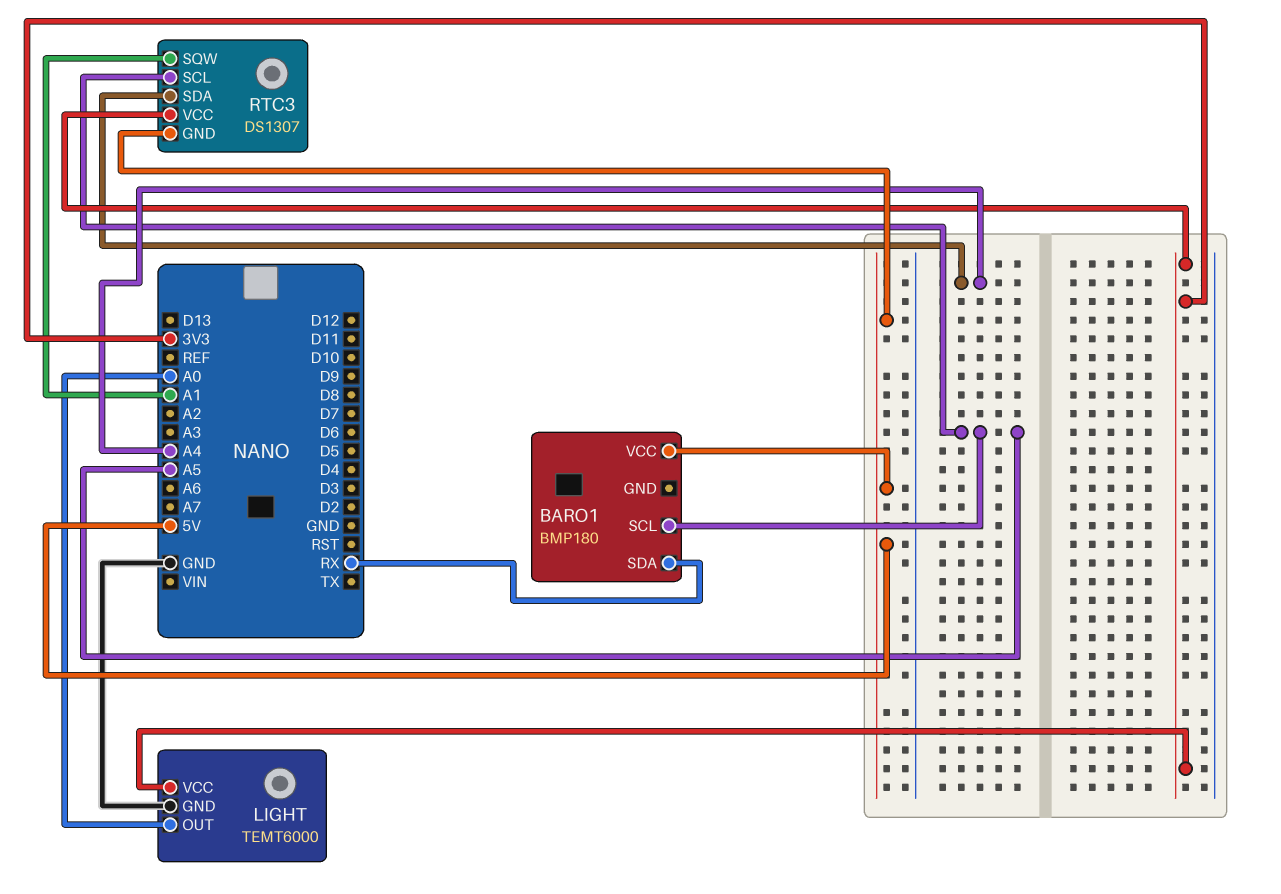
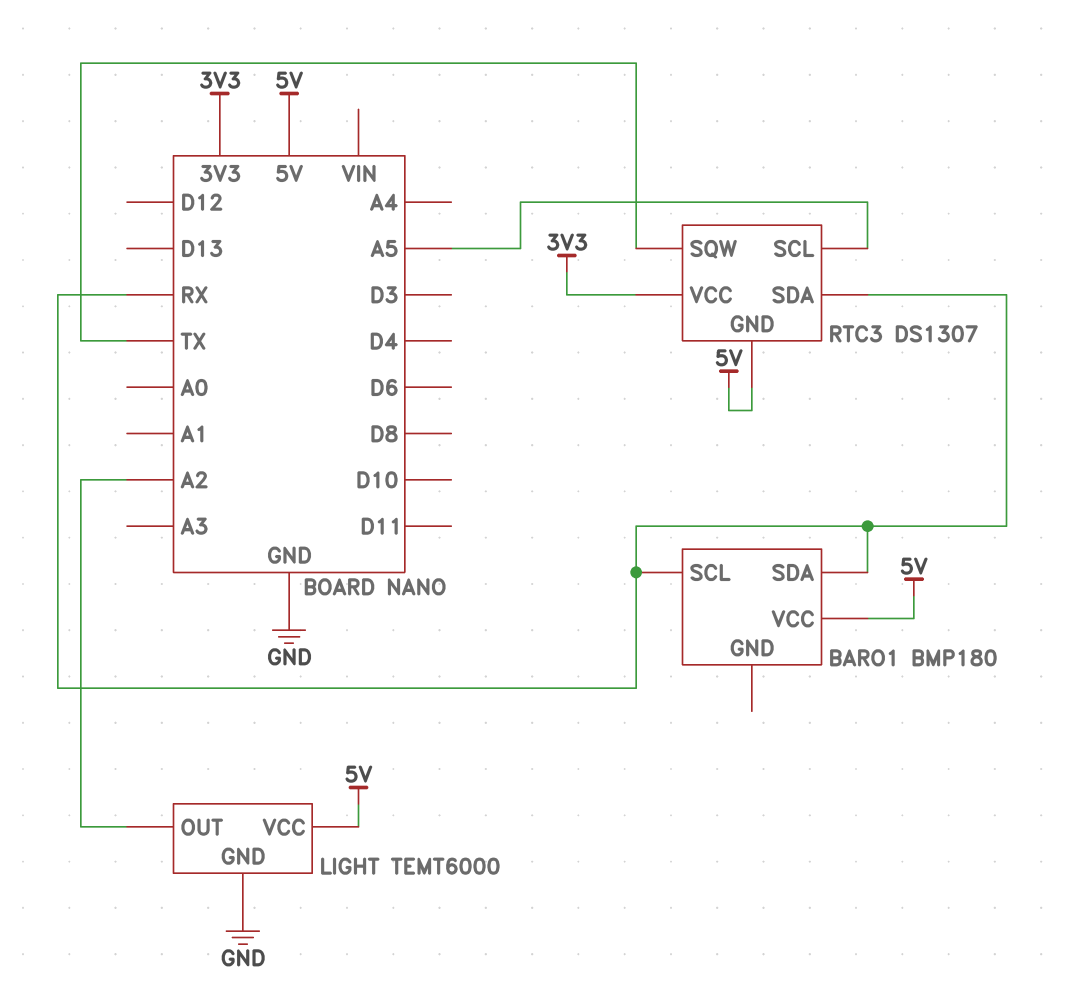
BARO1 pin SCL: A5 -> RX
LIGHT pin OUT: A0 -> A2
LIGHT pin VCC: 3V3 -> 5V
RTC3 pin SDA: A4 -> RX
RTC3 pin SQW: A1 -> TX

